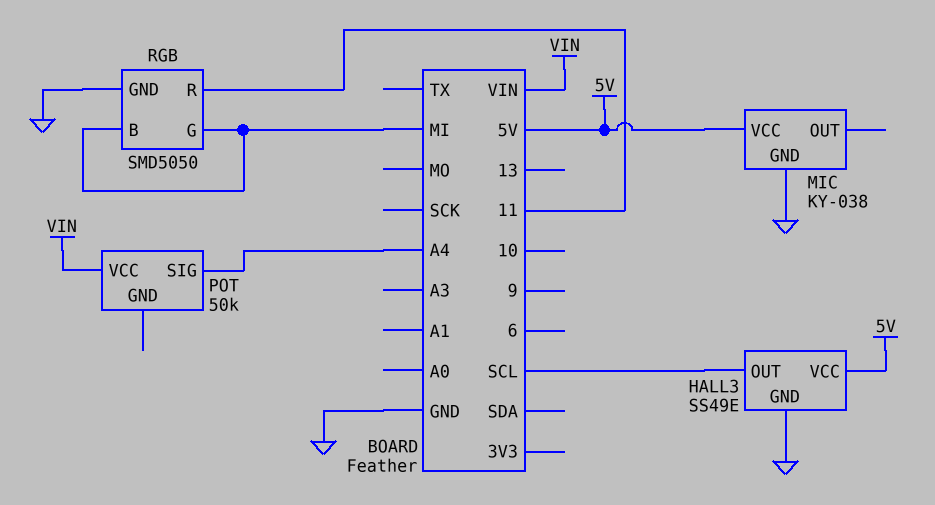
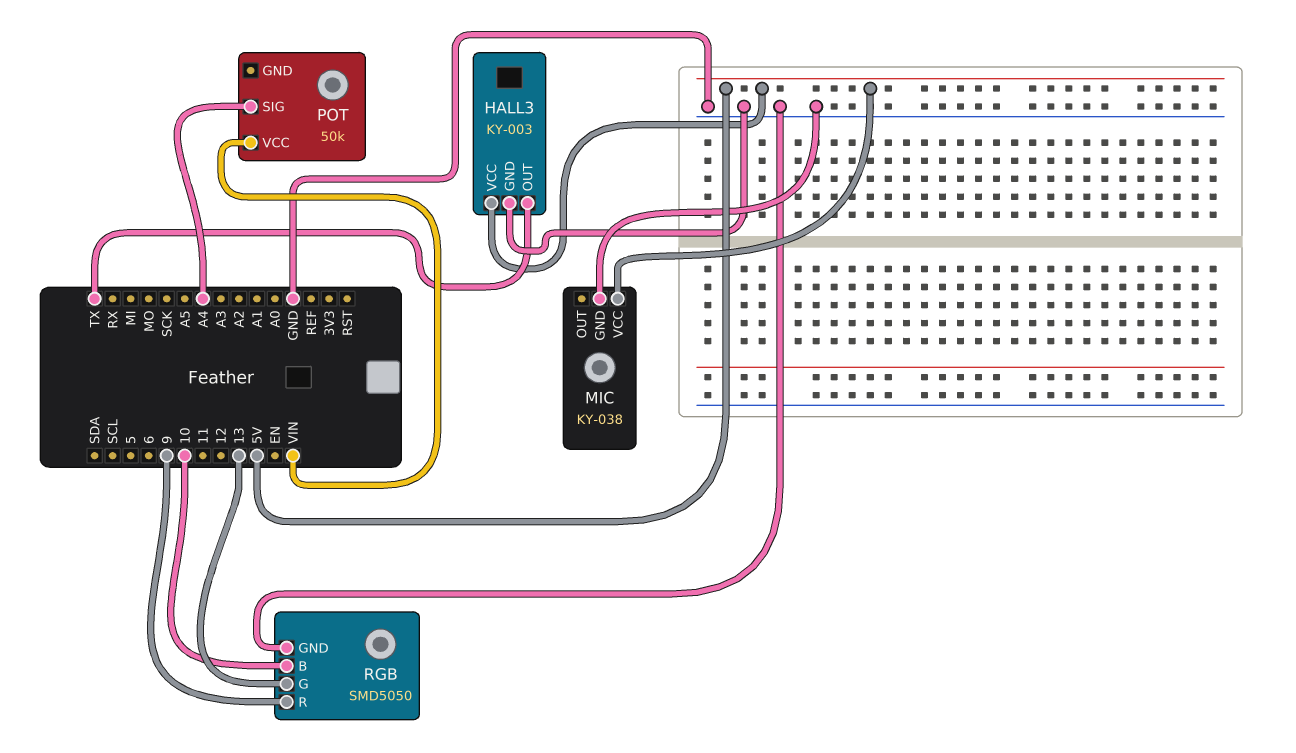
HALL3: SS49E -> KY-003
HALL3 pin OUT: SCL -> TX
RGB pin B: MI -> 10
RGB pin G: MI -> 13
RGB pin R: 11 -> 9

